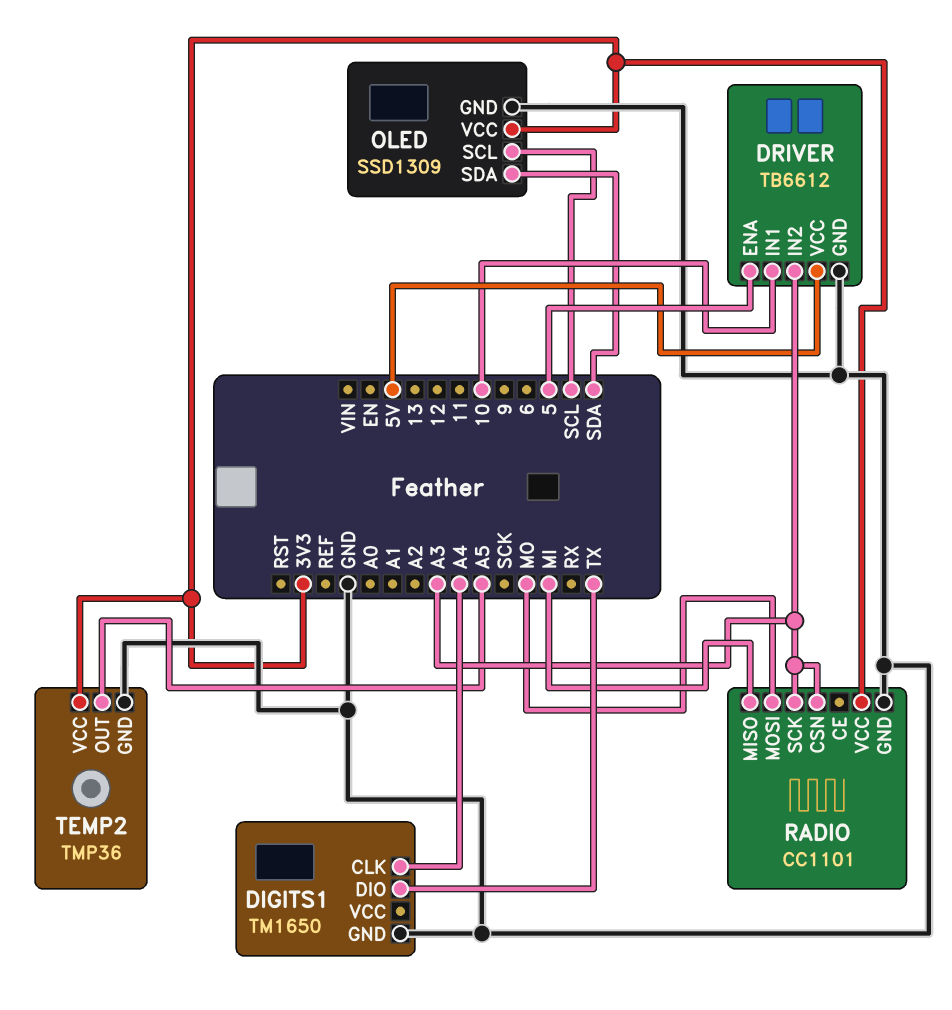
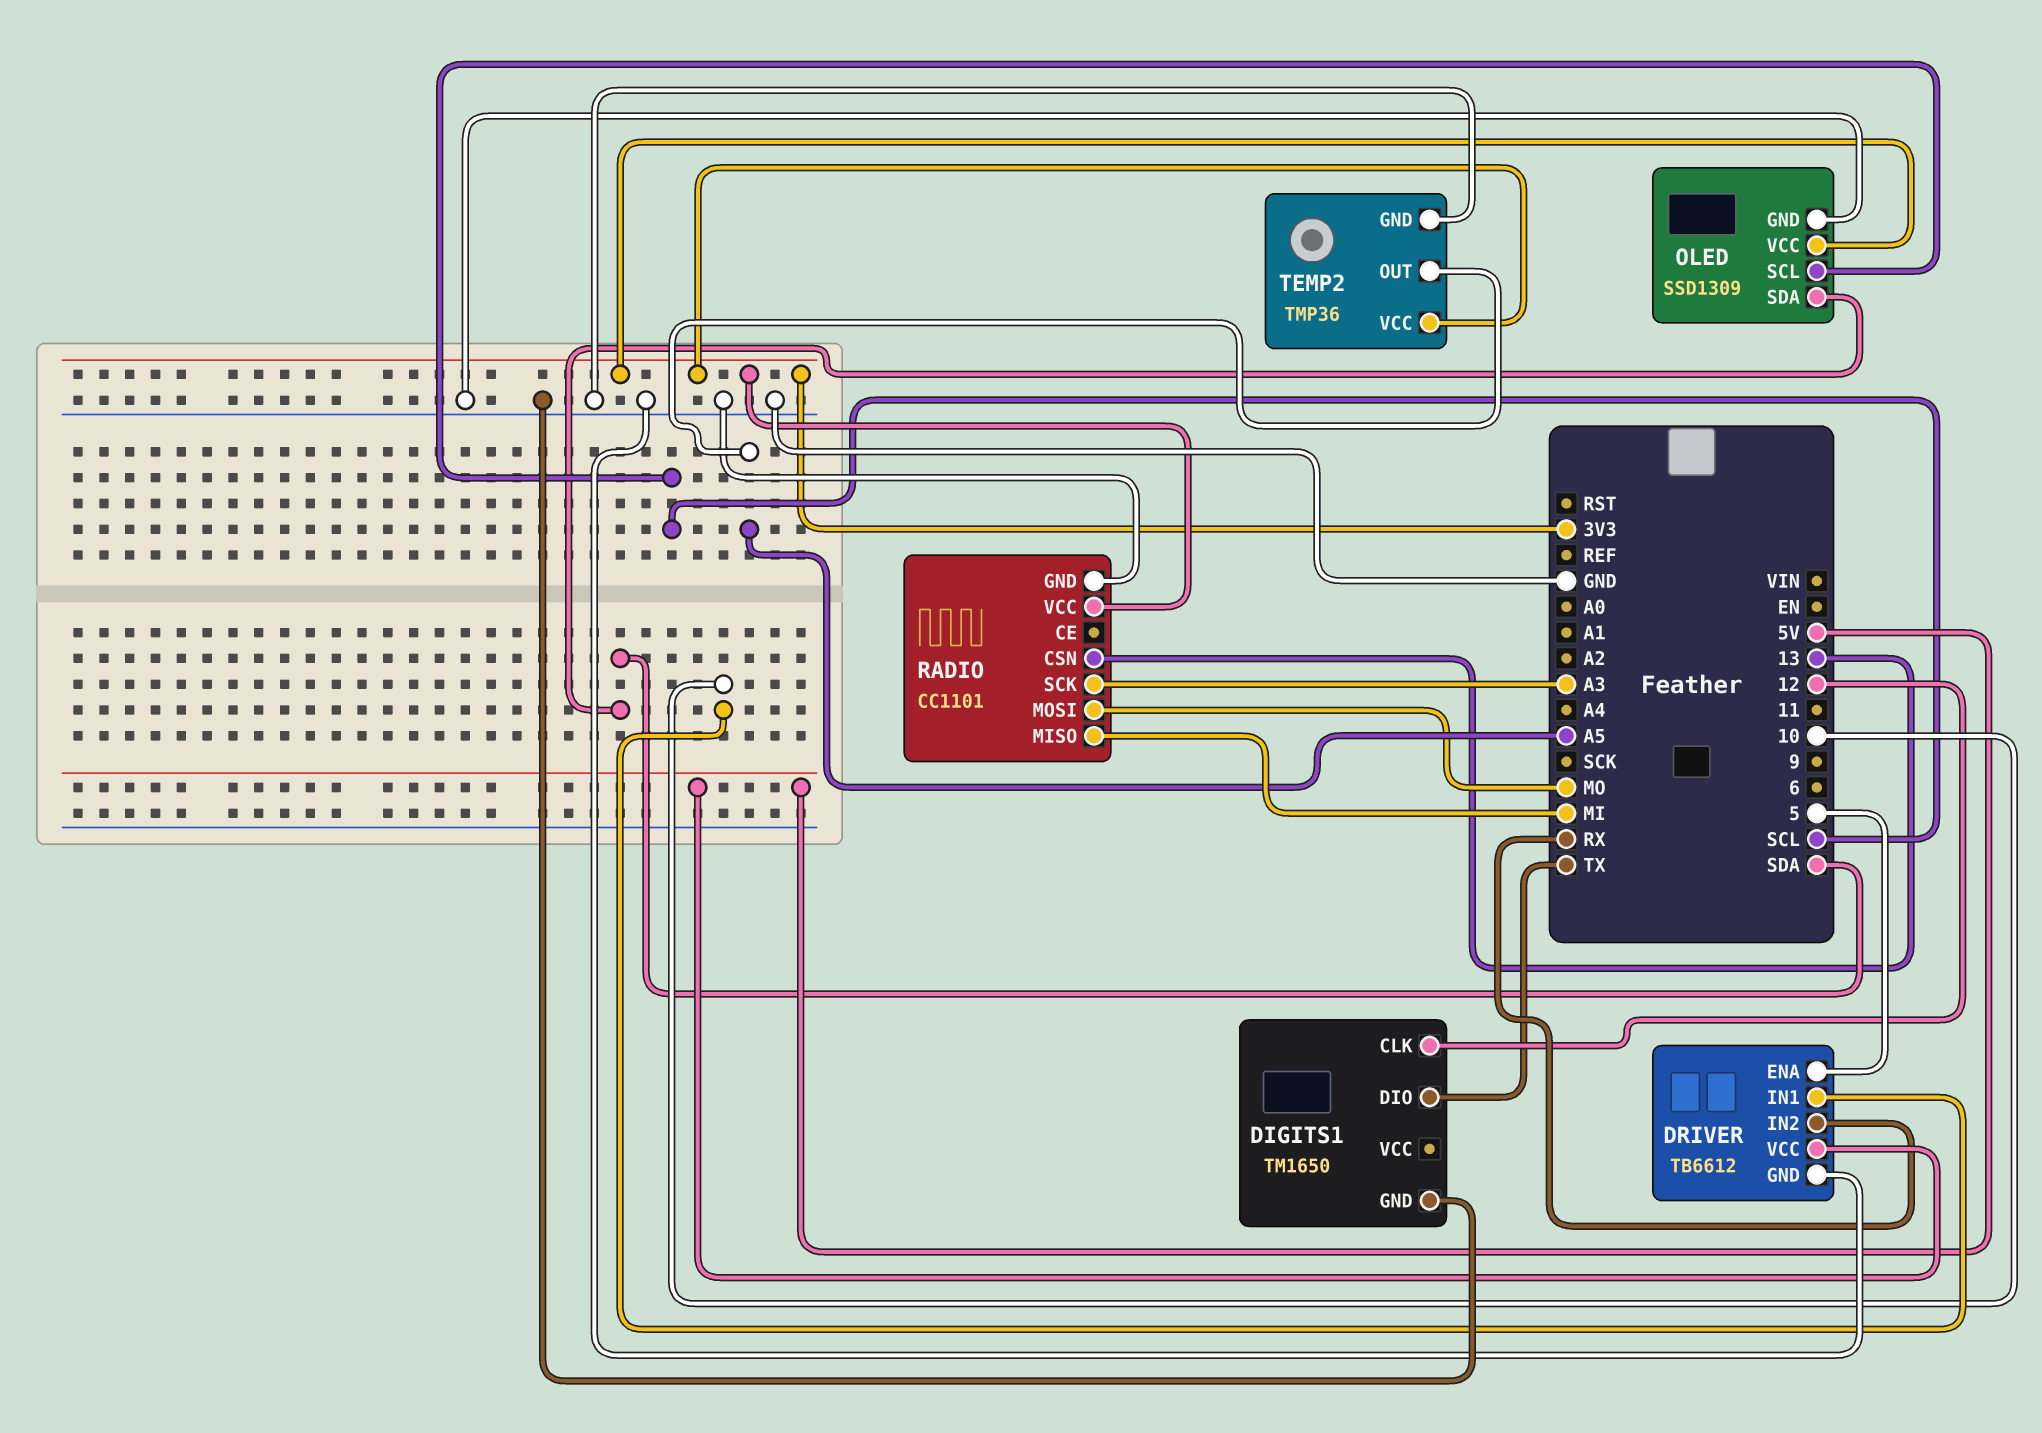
DIGITS1 pin CLK: A4 -> 12
DRIVER pin IN2: A3 -> RX
RADIO pin CSN: A3 -> 13

